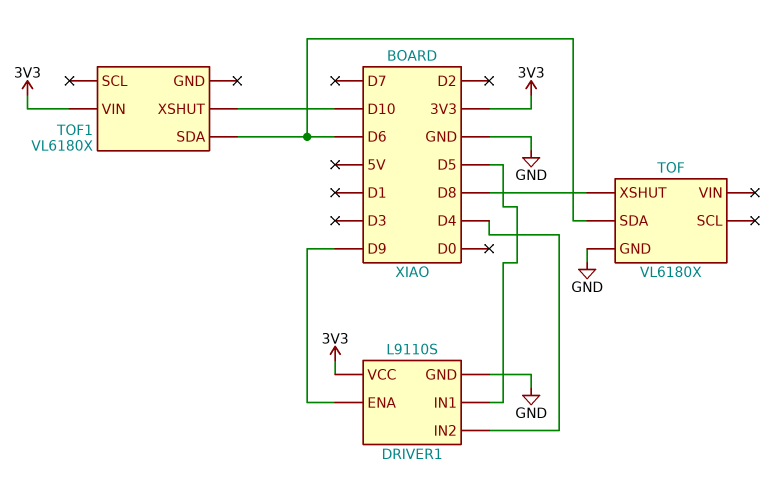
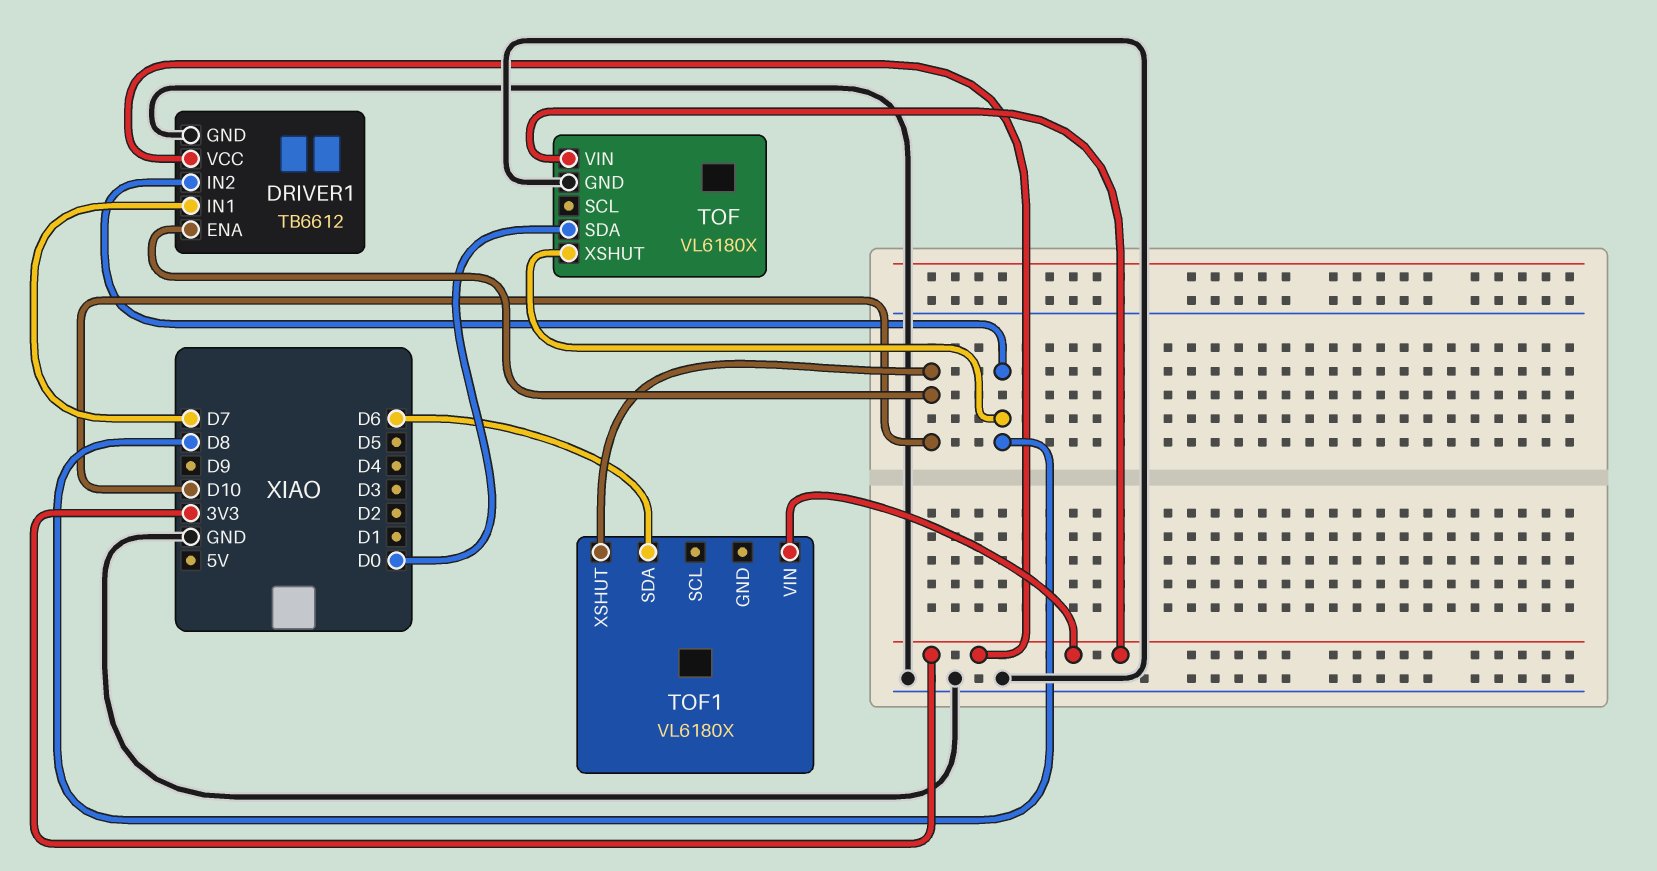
DRIVER1: L9110S -> TB6612
DRIVER1 pin ENA: D9 -> D10
DRIVER1 pin IN1: D5 -> D7
DRIVER1 pin IN2: D4 -> D8
TOF pin SDA: D6 -> D0
TOF pin VIN: none -> 3V3

